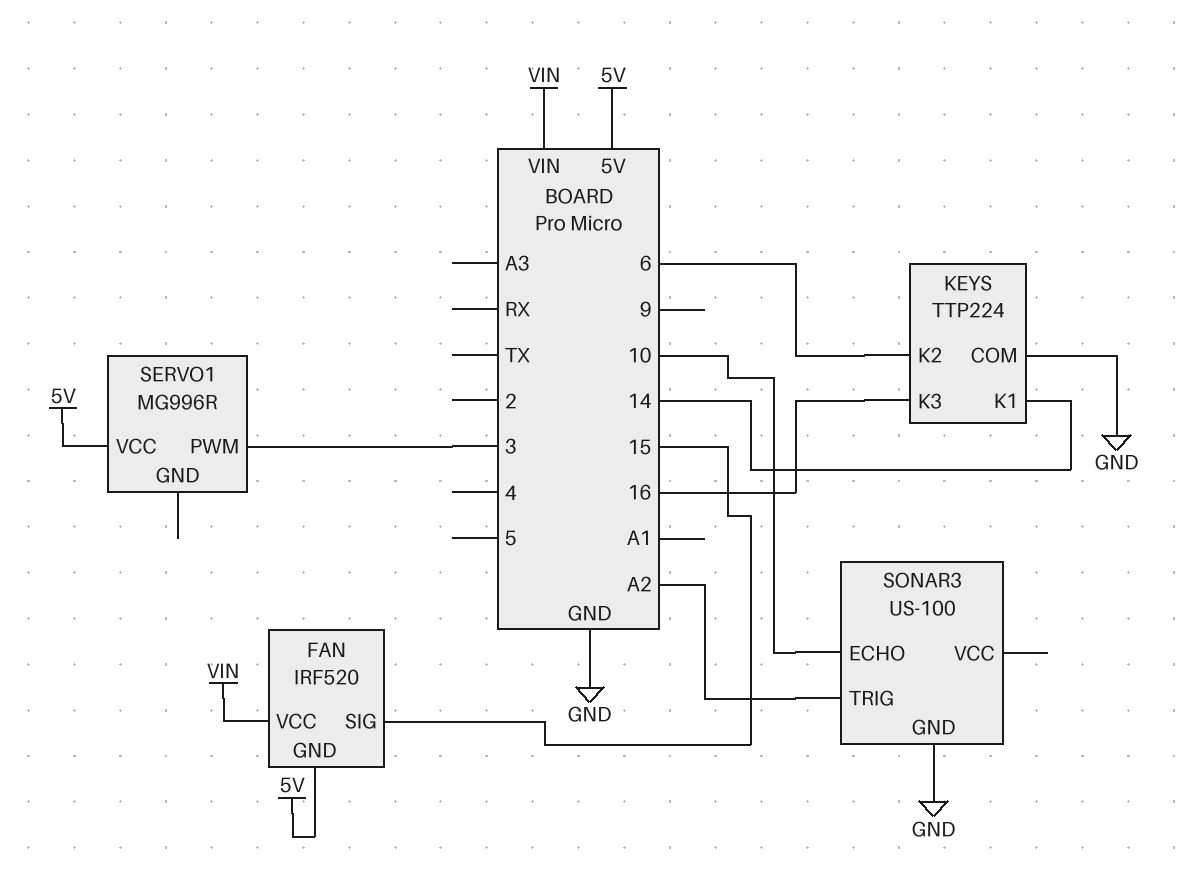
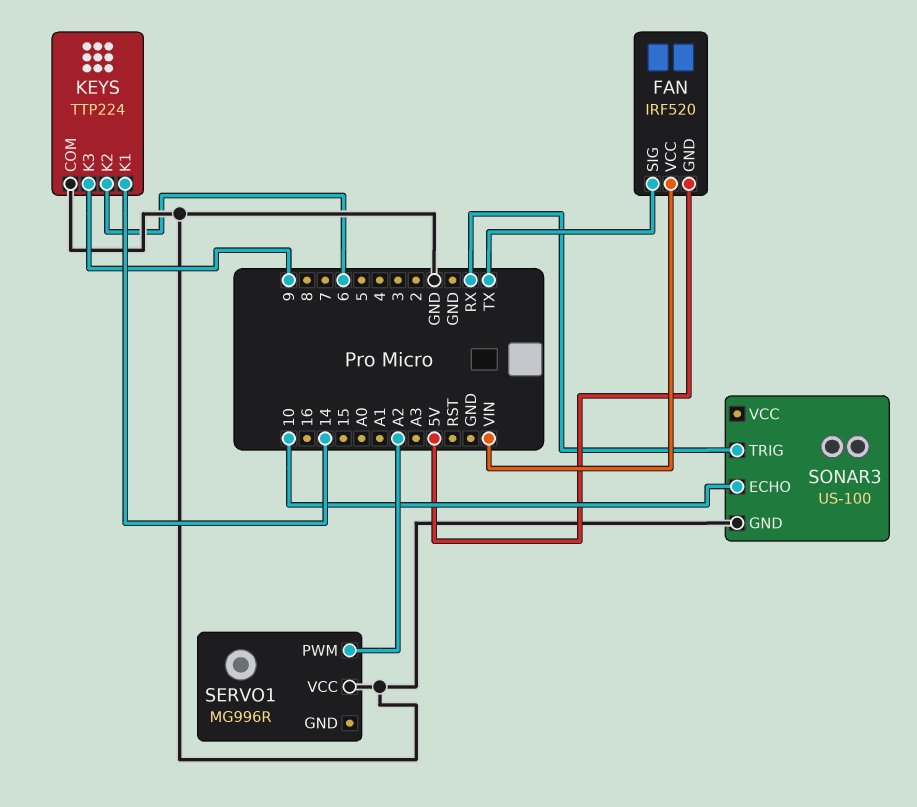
FAN pin SIG: 15 -> TX
KEYS pin K3: 16 -> 9
SERVO1 pin PWM: 3 -> A2
SERVO1 pin VCC: 5V -> GND
SONAR3 pin TRIG: A2 -> RX

